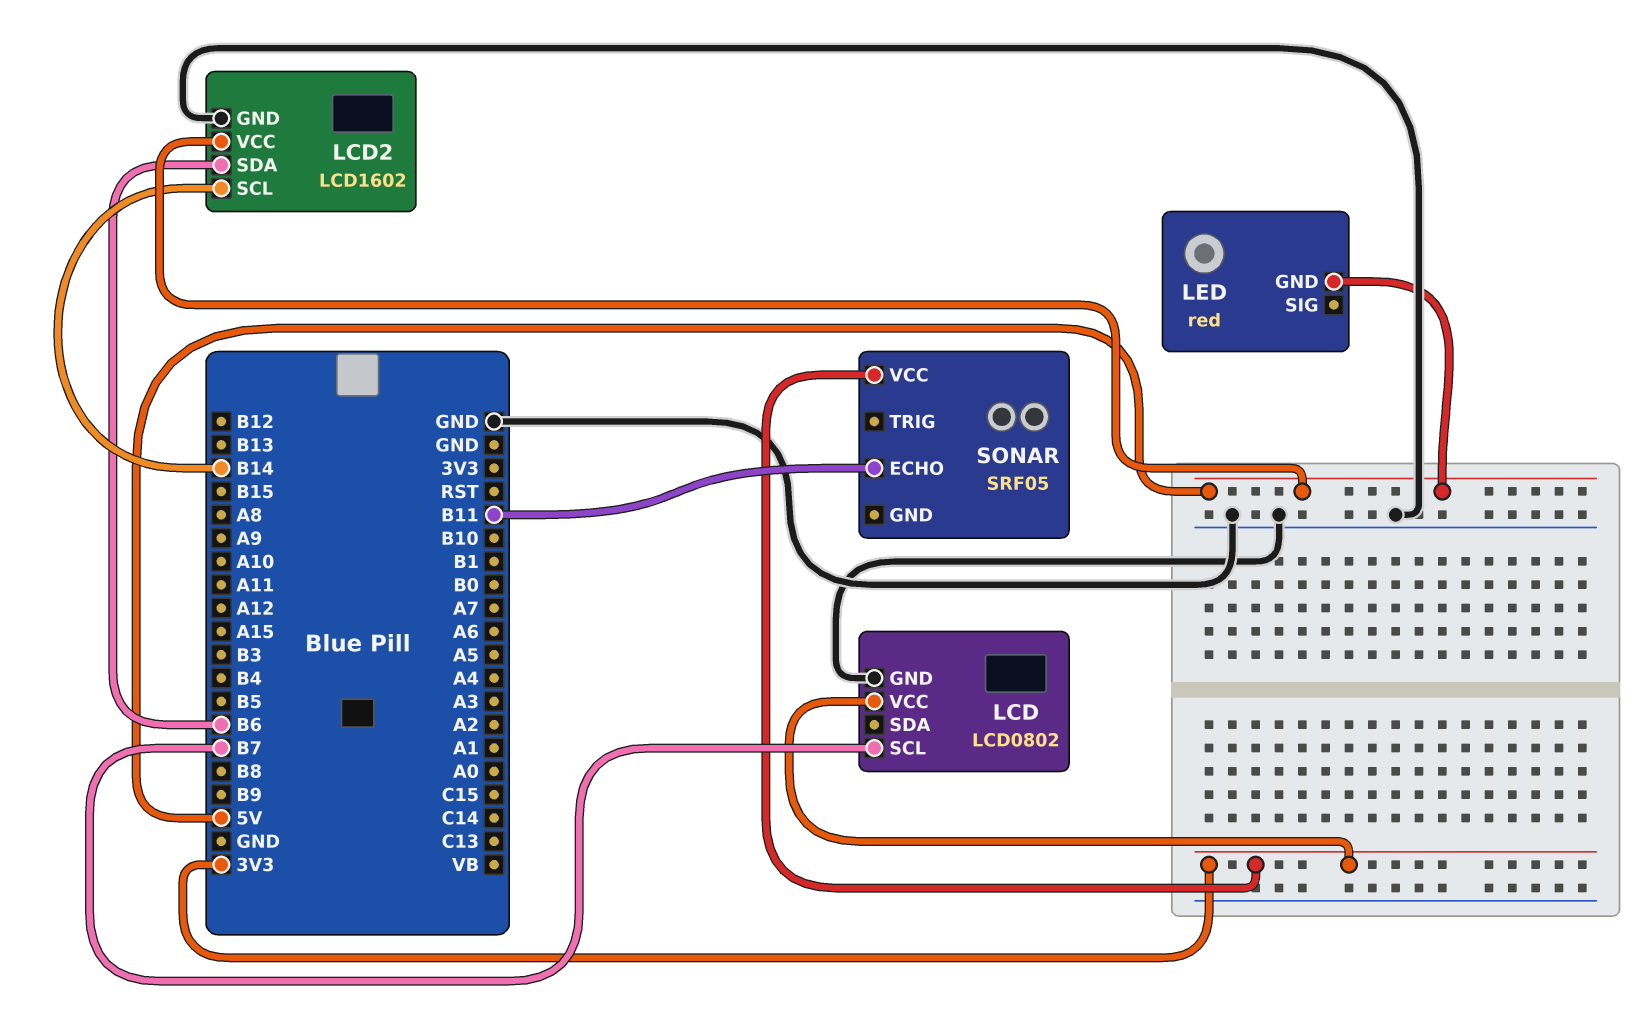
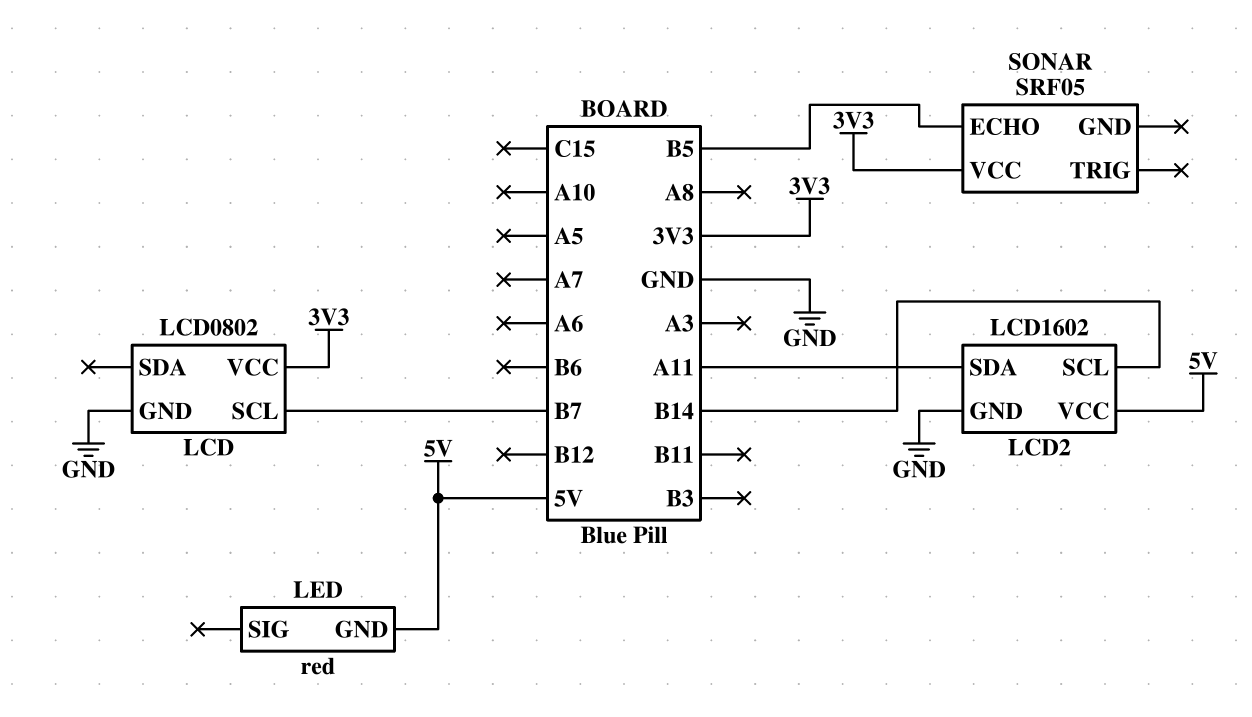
LCD2 pin SDA: B6 -> A11
SONAR pin ECHO: B11 -> B5

